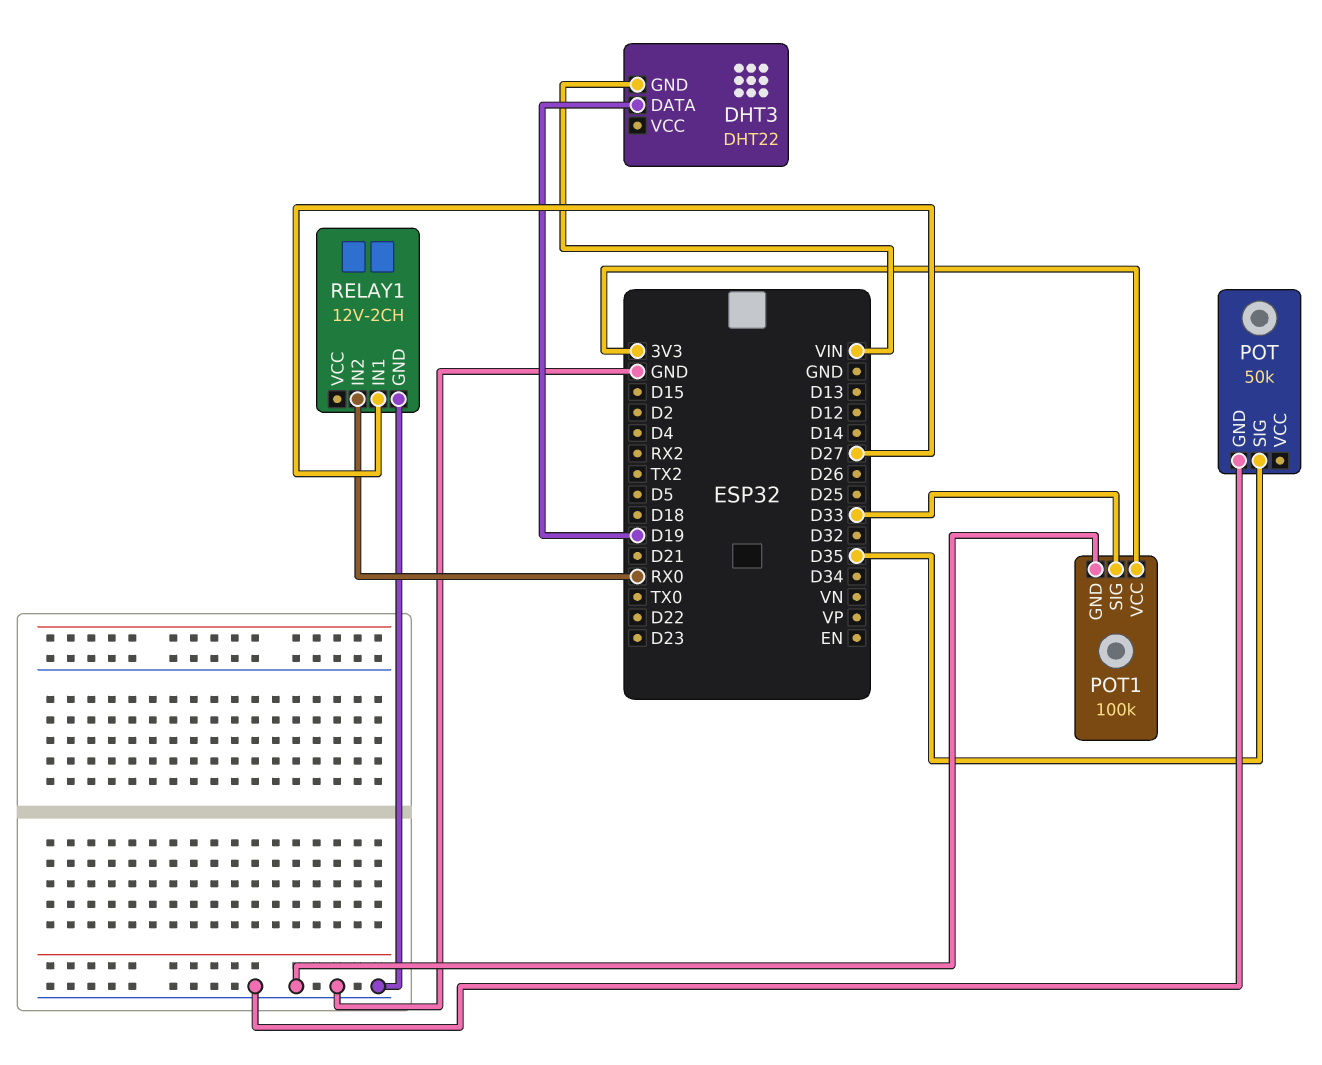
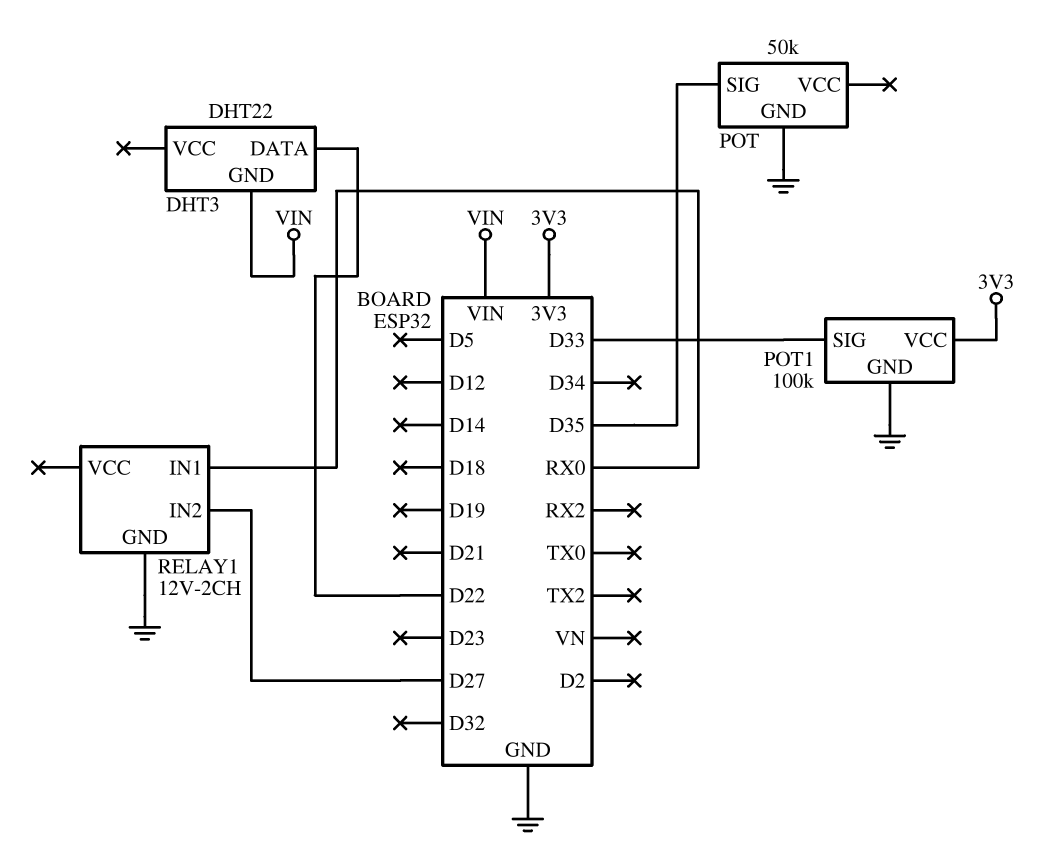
DHT3 pin DATA: D19 -> D22
RELAY1 pin IN1: D27 -> RX0
RELAY1 pin IN2: RX0 -> D27

